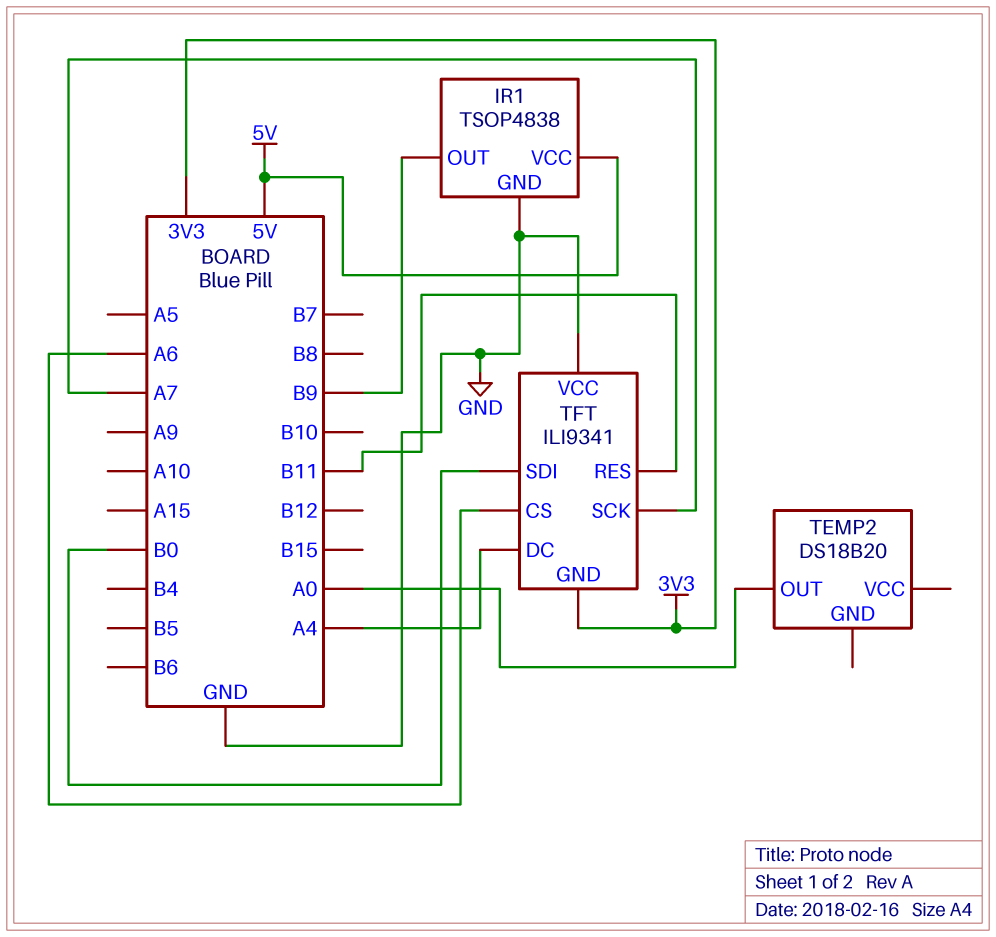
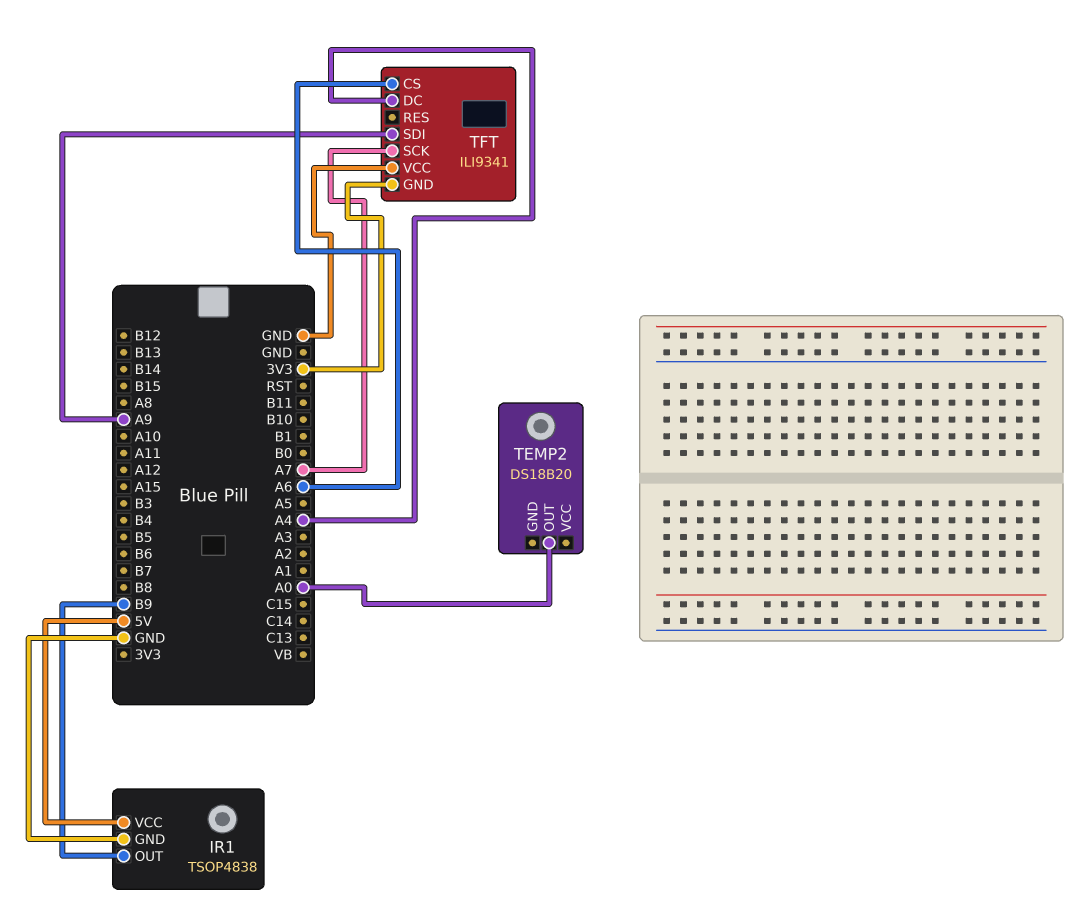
TFT pin RES: B11 -> none
TFT pin SDI: B0 -> A9

